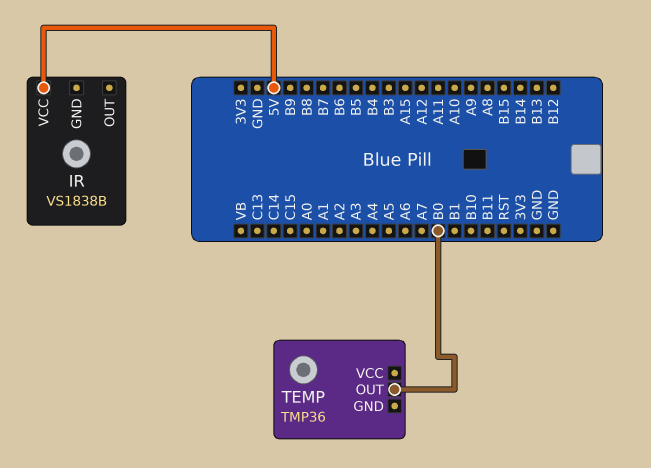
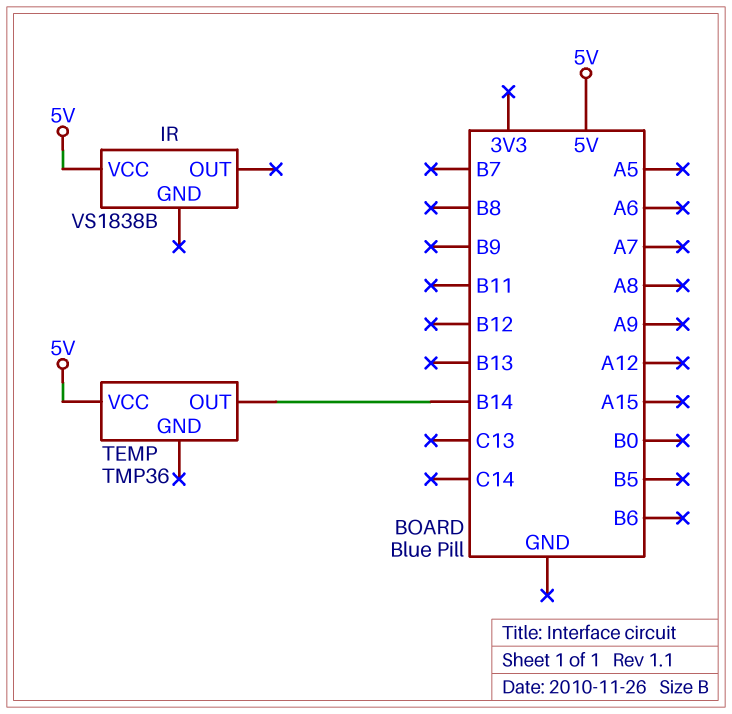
TEMP pin OUT: B0 -> B14
TEMP pin VCC: none -> 5V

